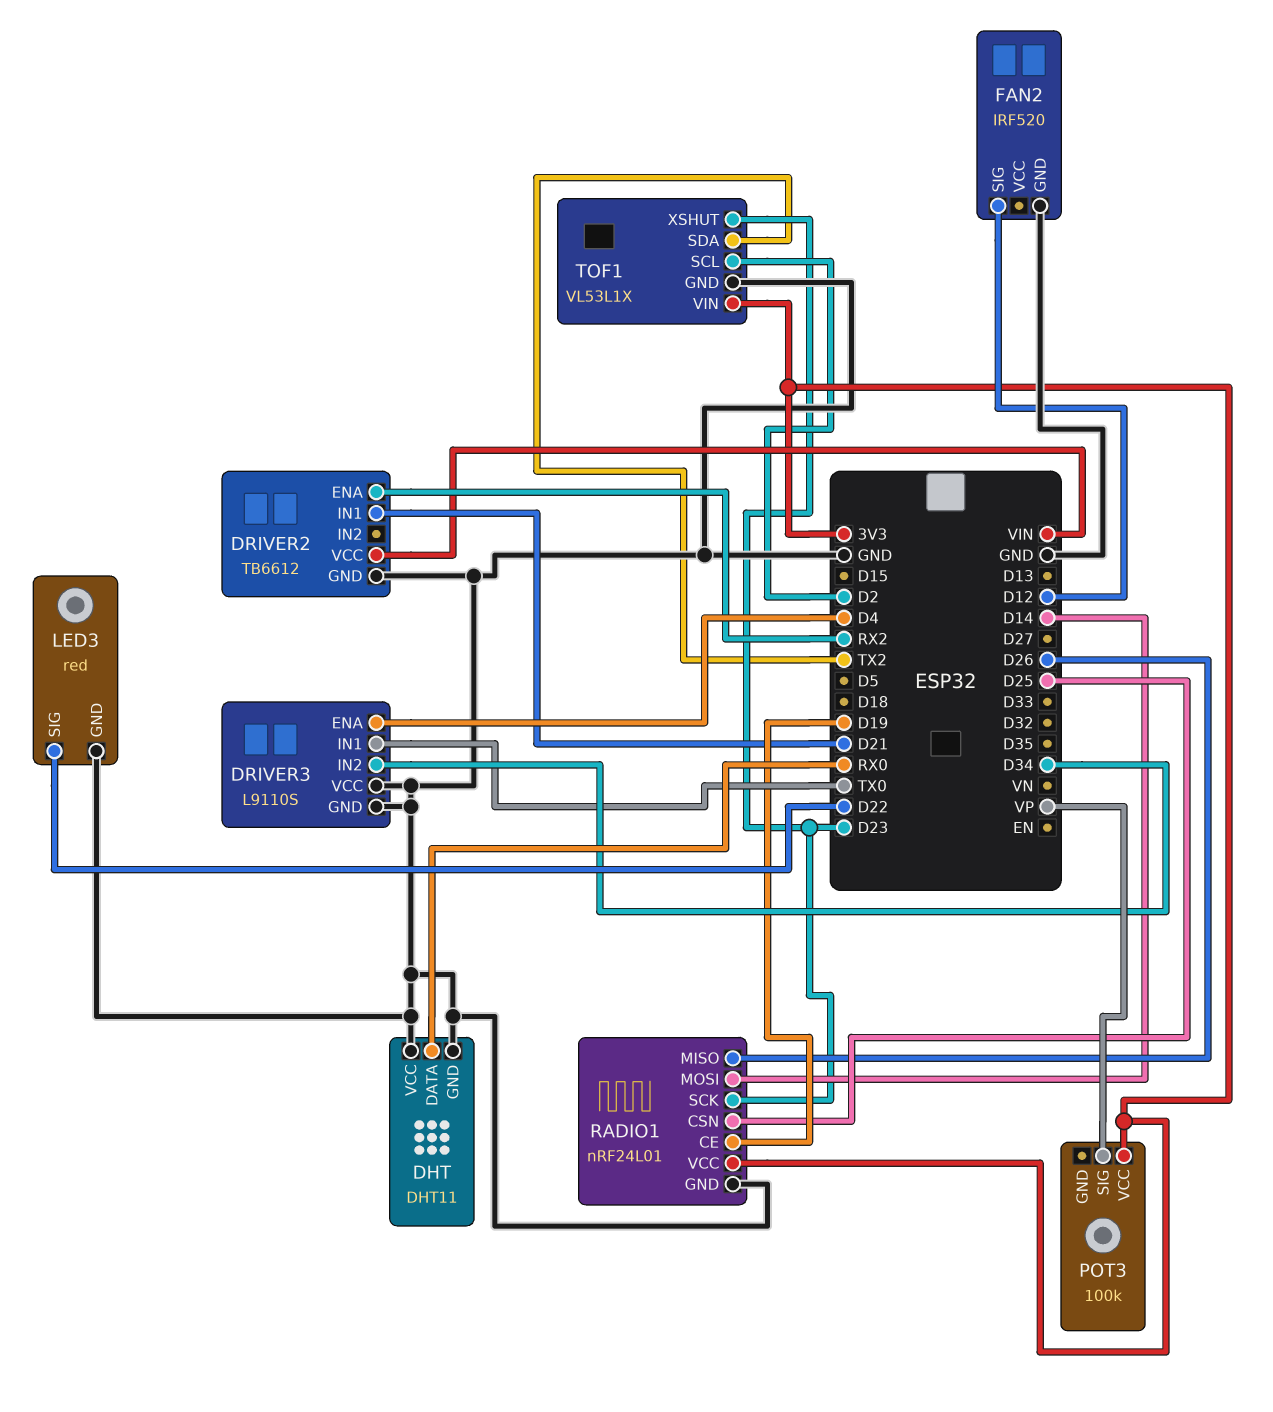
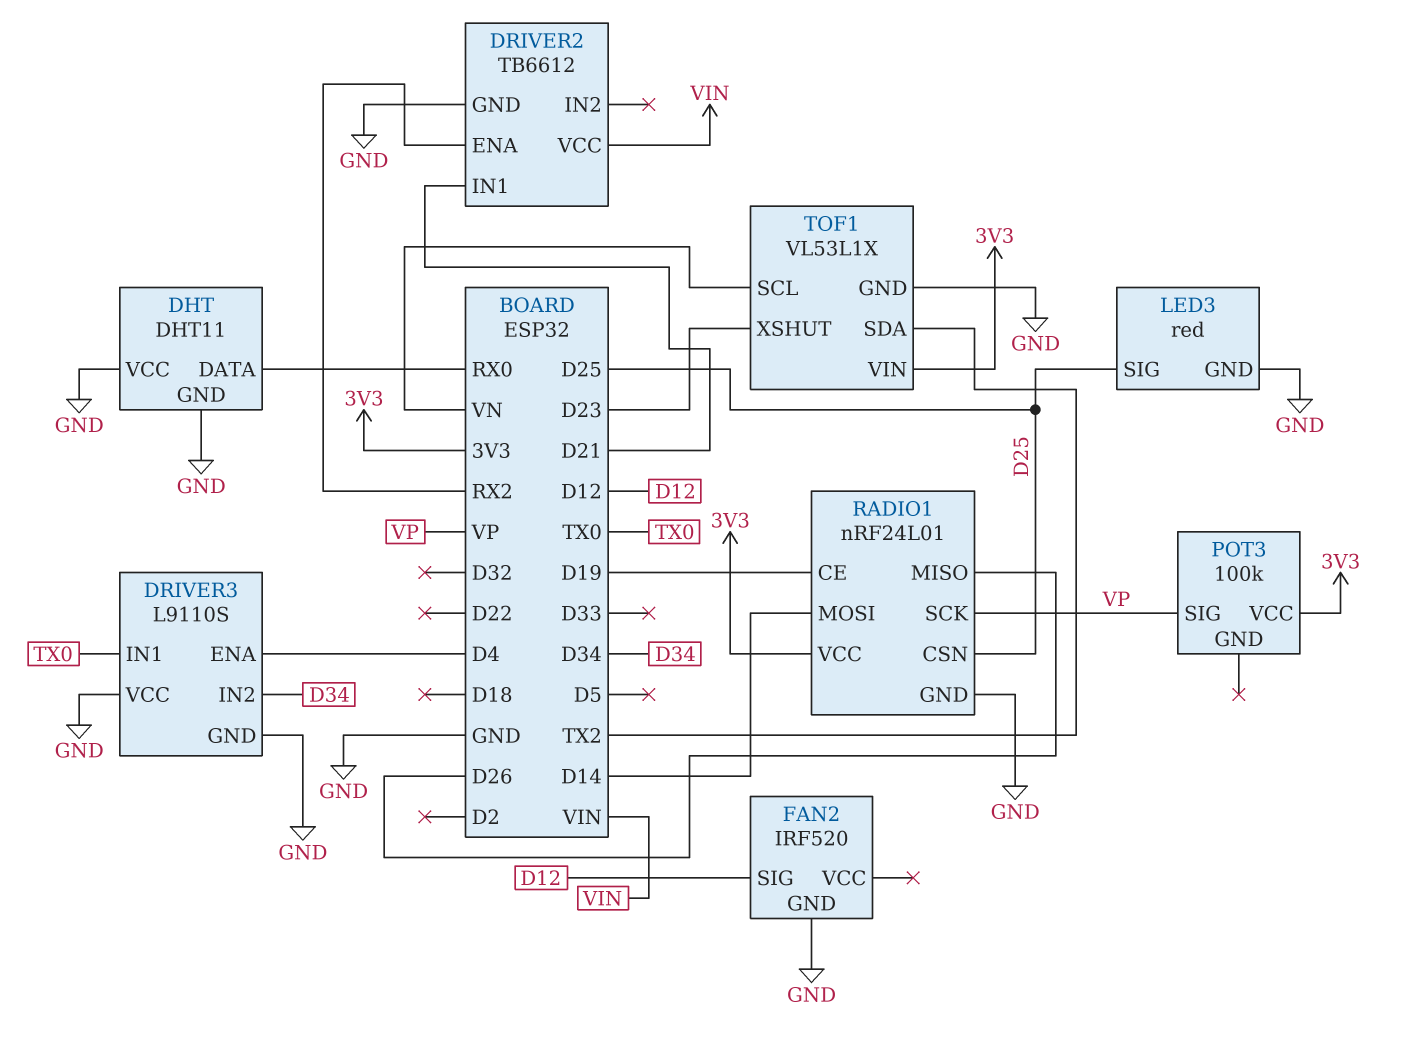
LED3 pin SIG: D22 -> D25
RADIO1 pin SCK: D23 -> VP
TOF1 pin SCL: D2 -> VN

